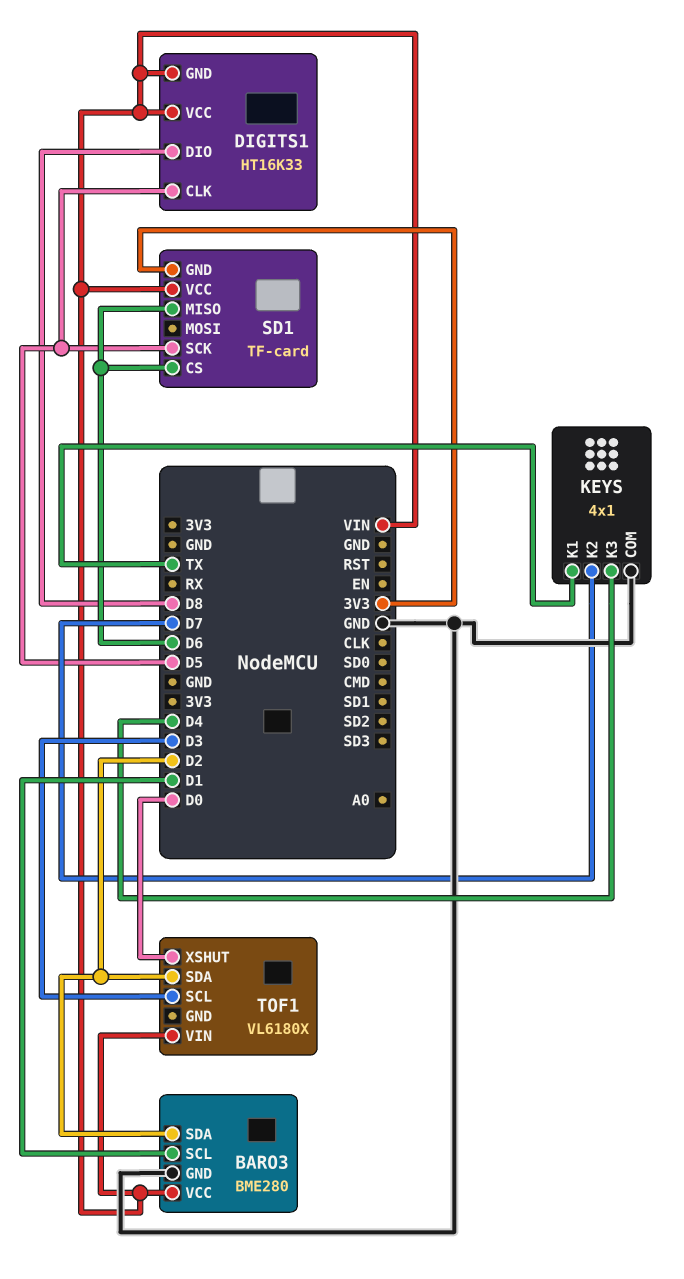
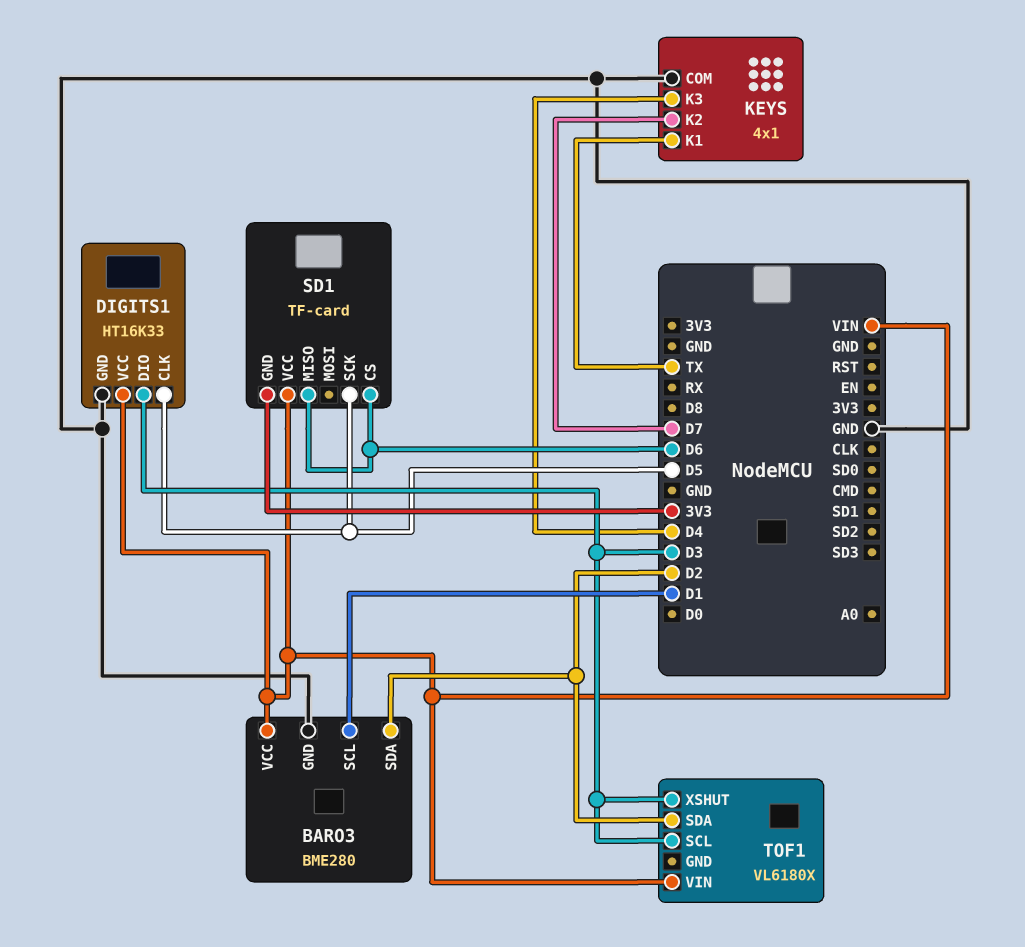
DIGITS1 pin DIO: D8 -> D3
DIGITS1 pin GND: VIN -> GND
TOF1 pin XSHUT: D0 -> D3

